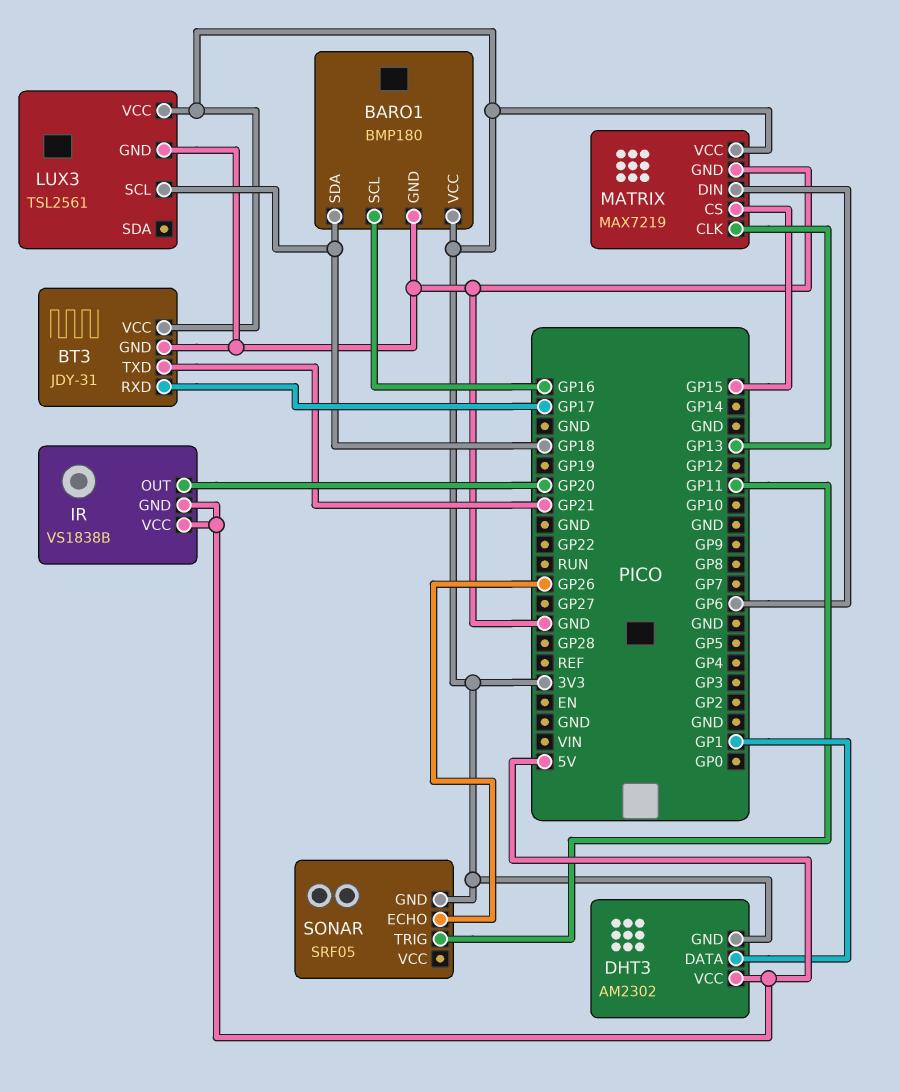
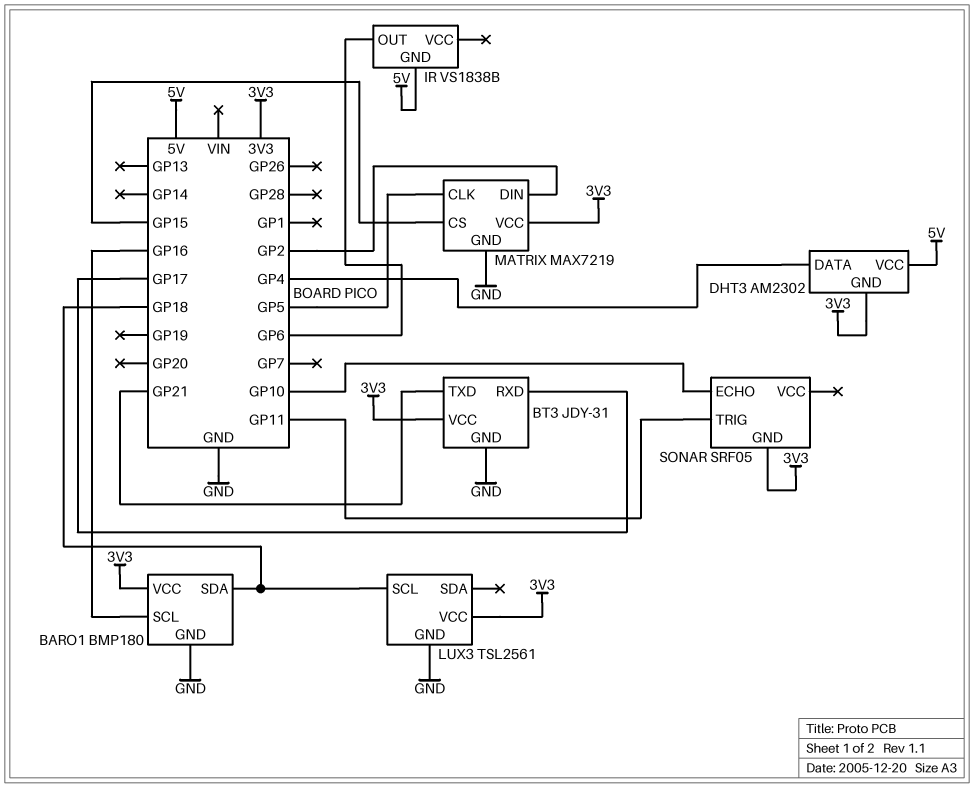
DHT3 pin DATA: GP1 -> GP4
IR pin OUT: GP20 -> GP6
IR pin VCC: 5V -> none
MATRIX pin CLK: GP13 -> GP5
MATRIX pin DIN: GP6 -> GP2
SONAR pin ECHO: GP26 -> GP10

